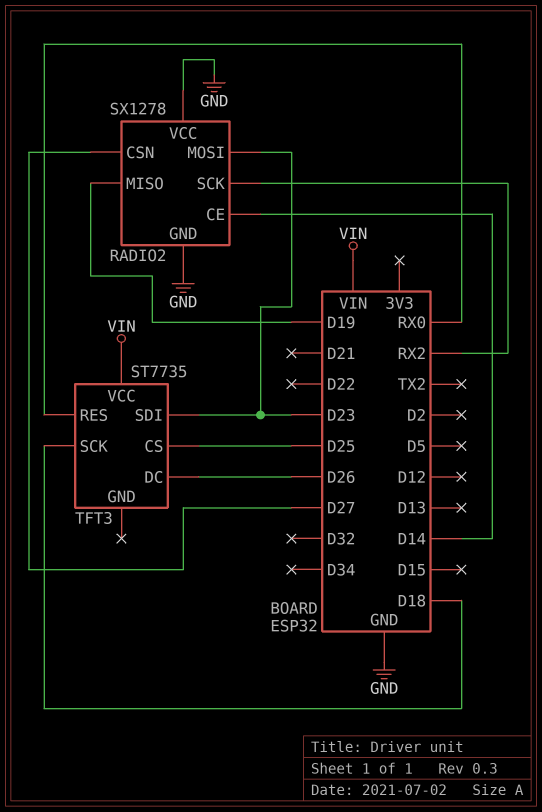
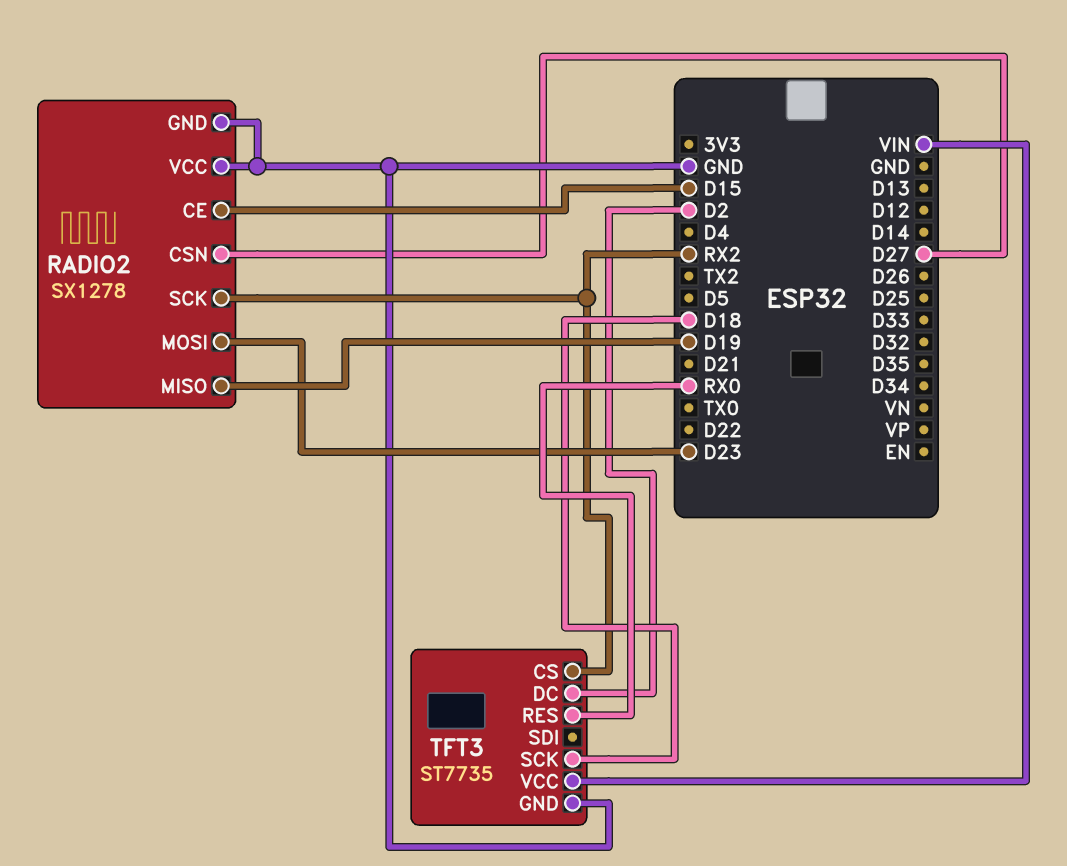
RADIO2 pin CE: D14 -> D15
TFT3 pin CS: D25 -> RX2
TFT3 pin DC: D26 -> D2
TFT3 pin GND: none -> GND
TFT3 pin SDI: D23 -> none

